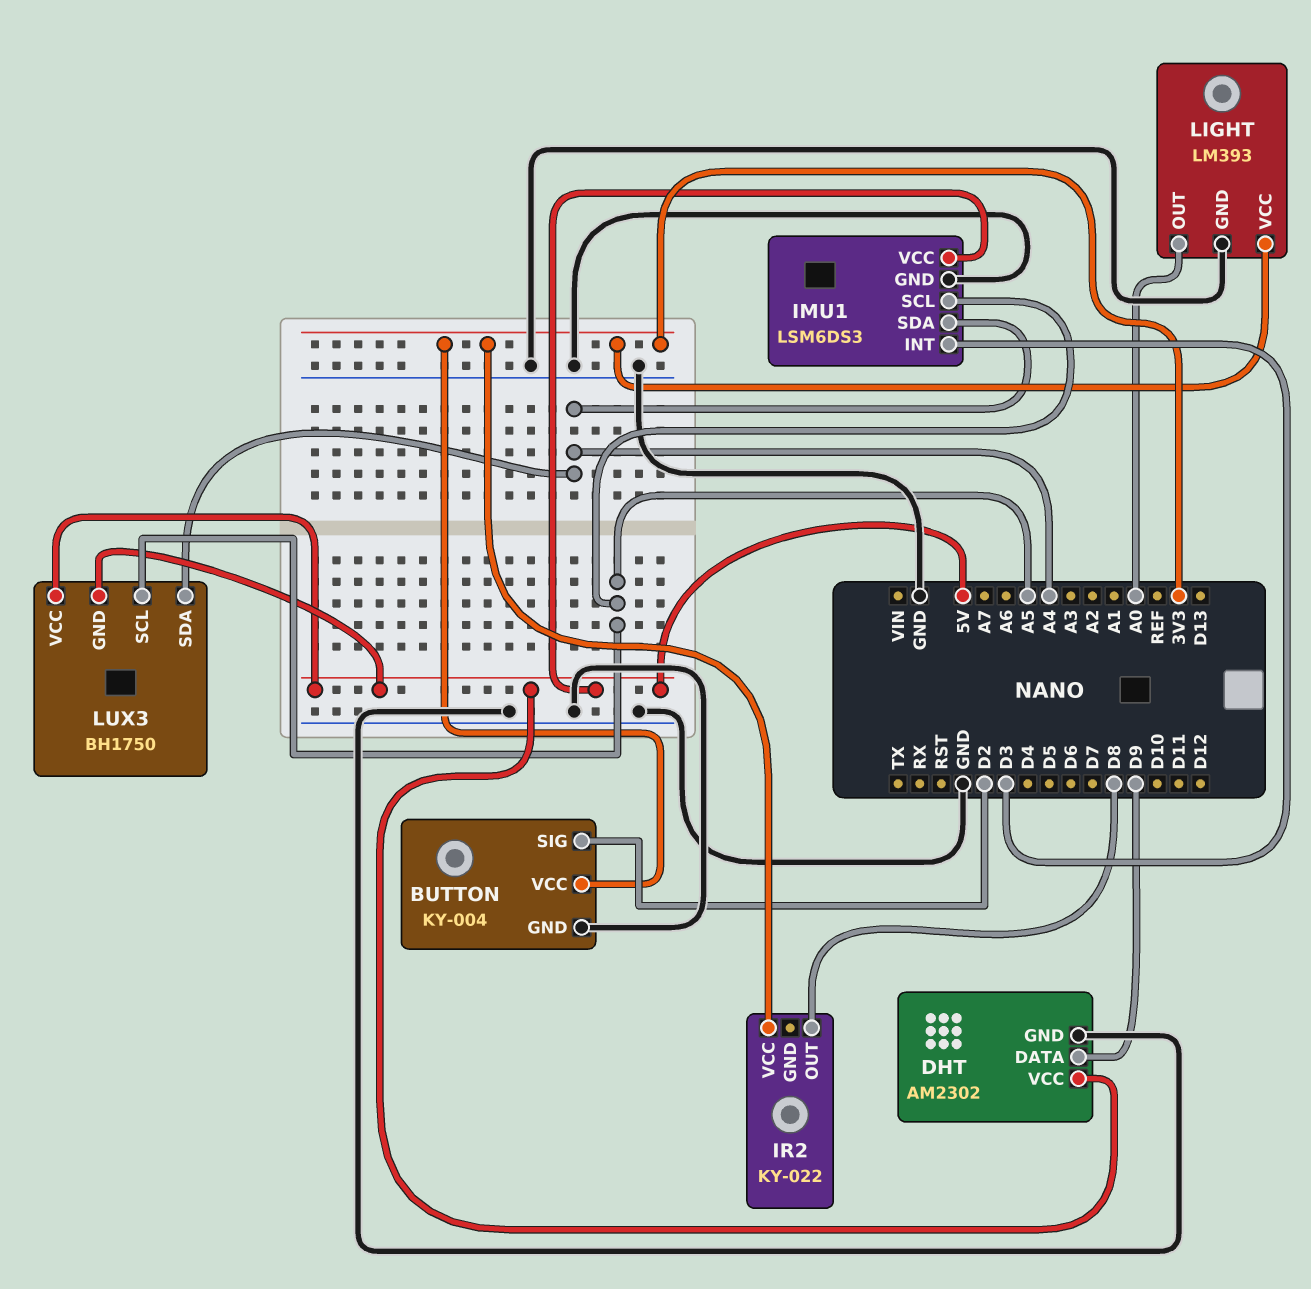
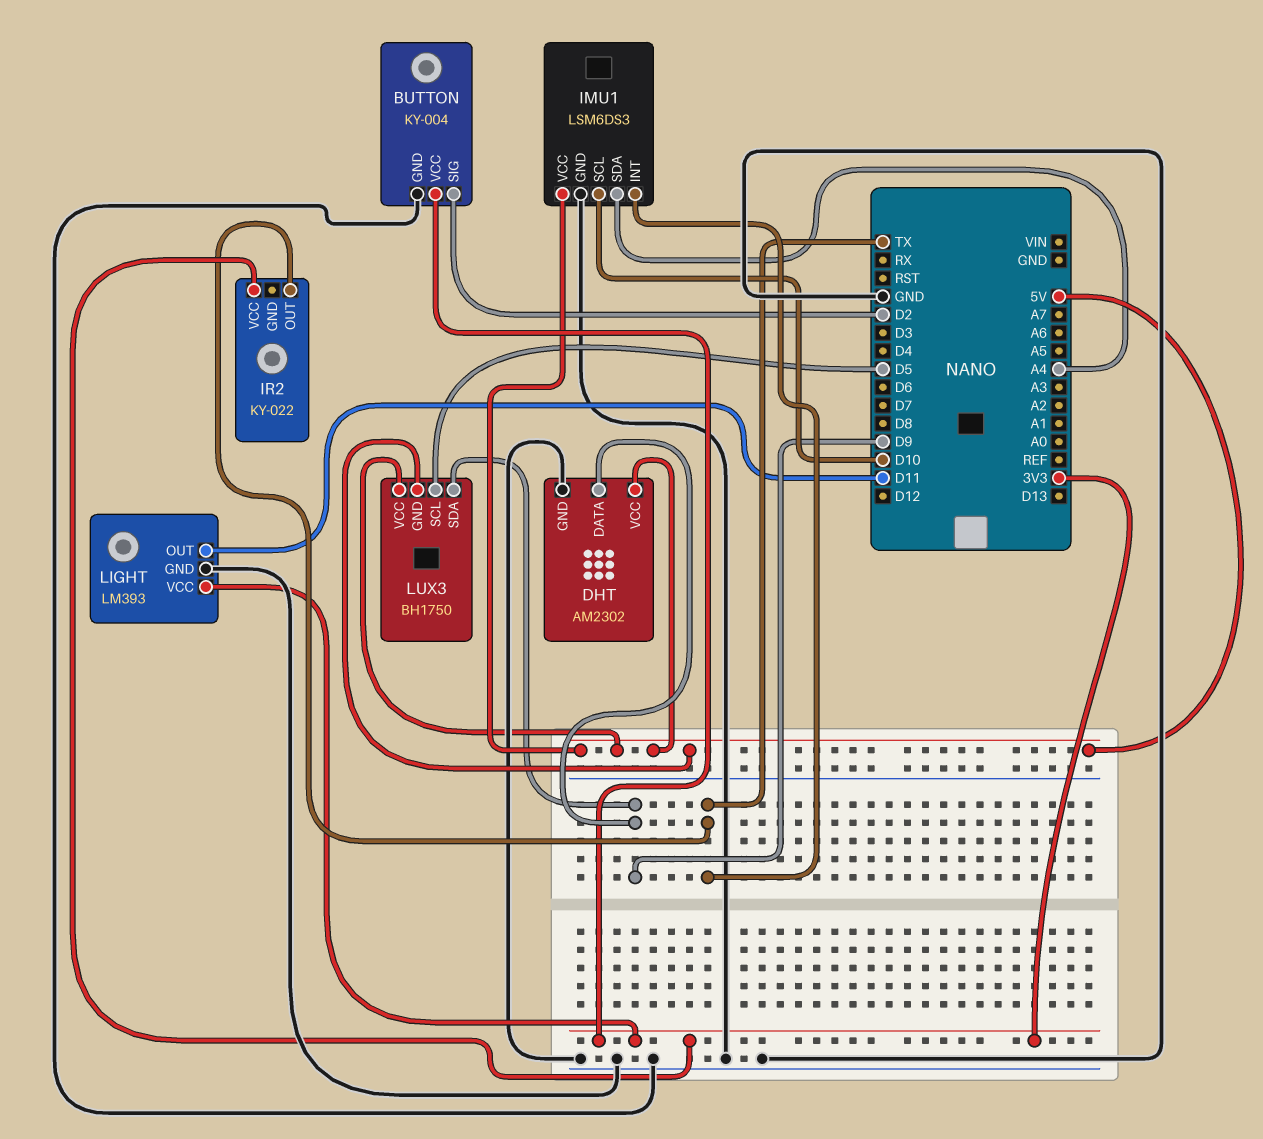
IMU1 pin INT: D3 -> TX
IMU1 pin SCL: A5 -> D10
IR2 pin OUT: D8 -> TX
LIGHT pin OUT: A0 -> D11
LUX3 pin SCL: A5 -> D5
LUX3 pin SDA: A4 -> D9

